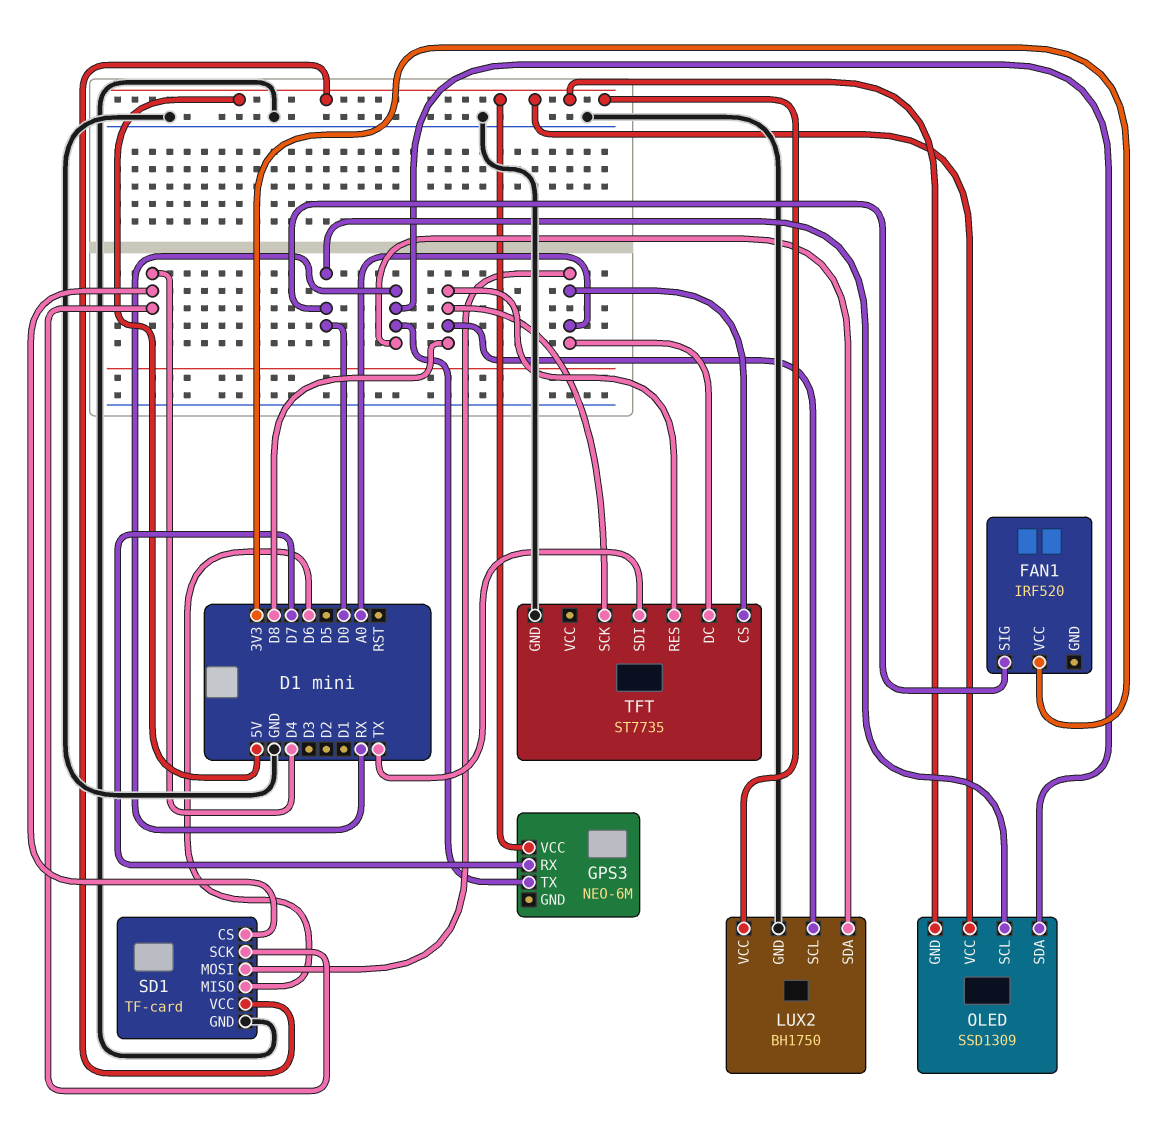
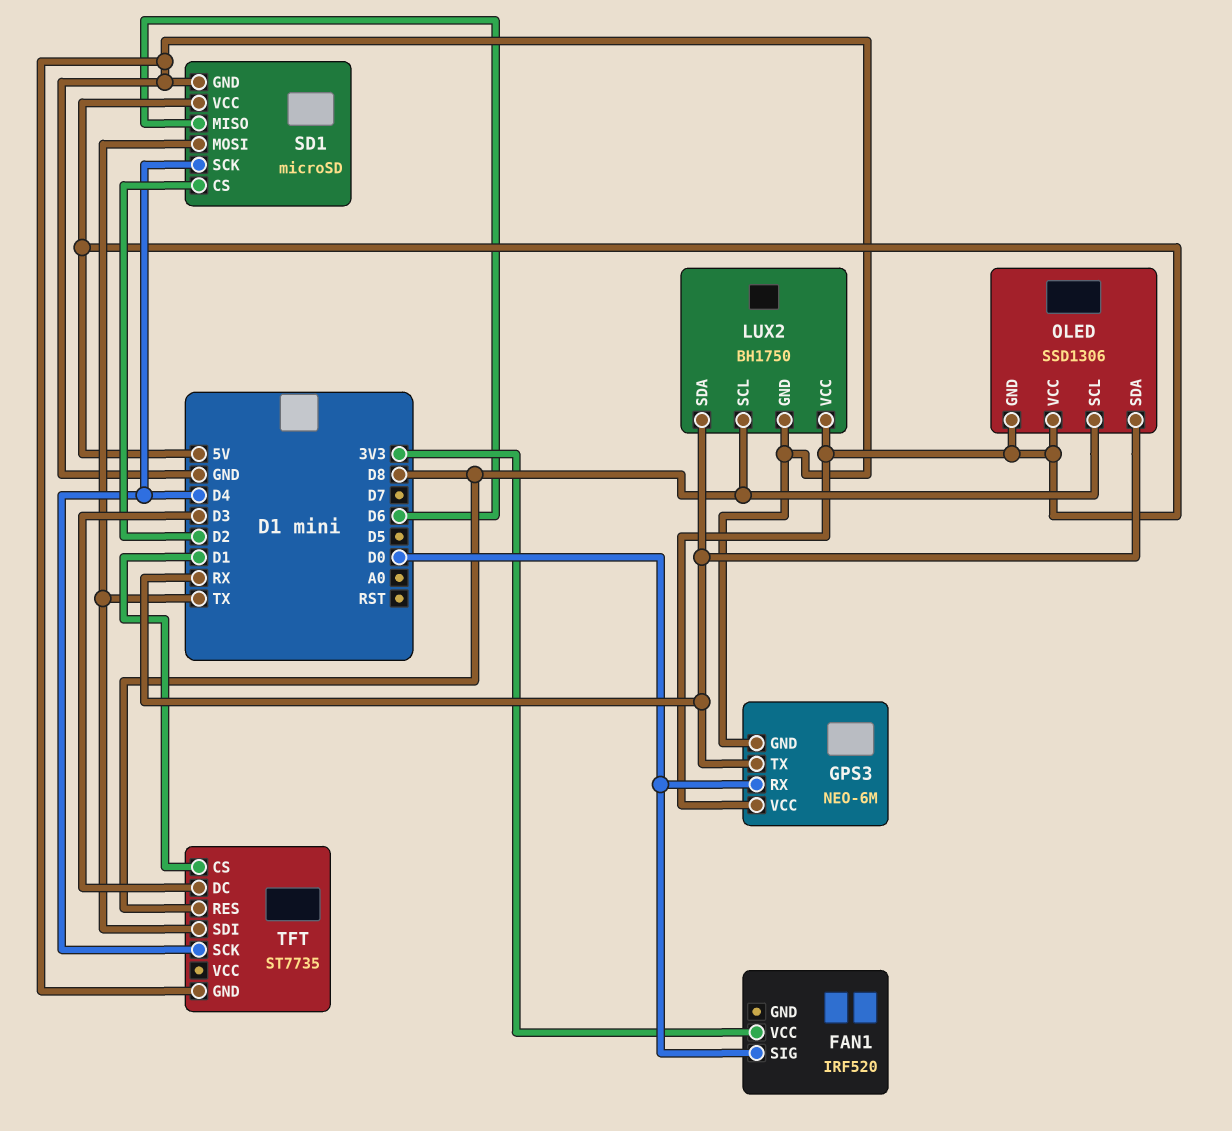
GPS3 pin GND: none -> GND
GPS3 pin RX: D7 -> D0
OLED: SSD1309 -> SSD1306
OLED pin SCL: D0 -> D8
SD1: TF-card -> microSD
SD1 pin CS: D4 -> D2
SD1 pin MOSI: A0 -> TX
TFT pin CS: A0 -> D1
TFT pin DC: A0 -> D3
TFT pin SCK: D8 -> D4

